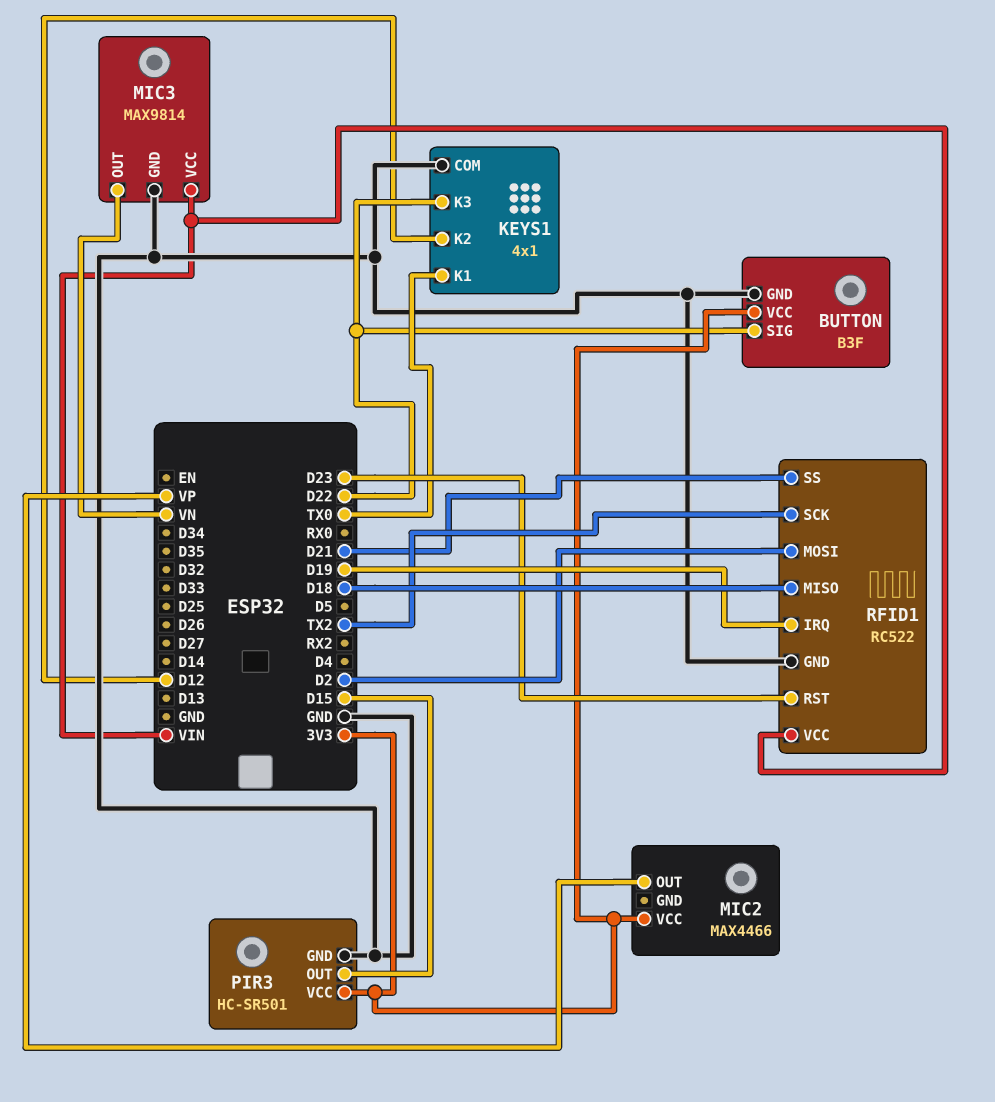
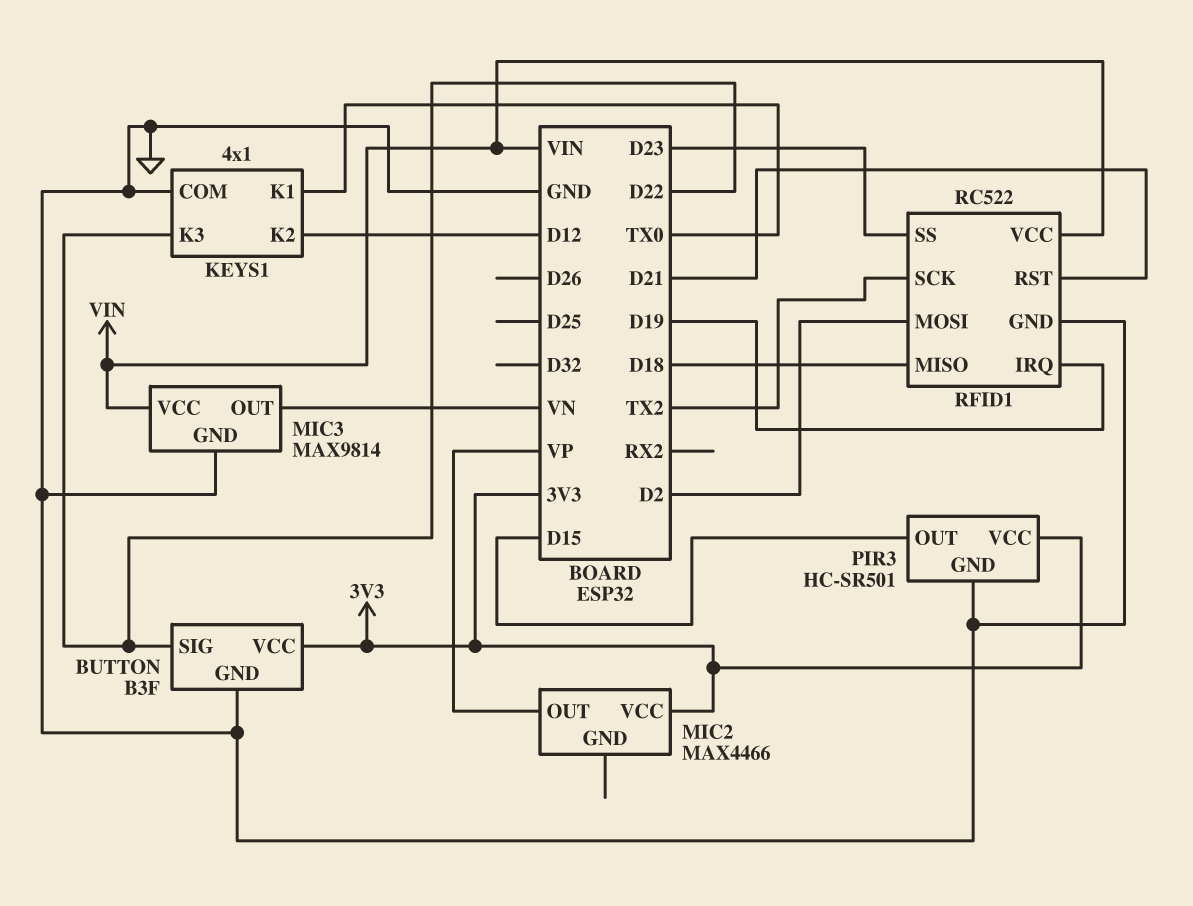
RFID1 pin RST: D23 -> D21
RFID1 pin SS: D21 -> D23

